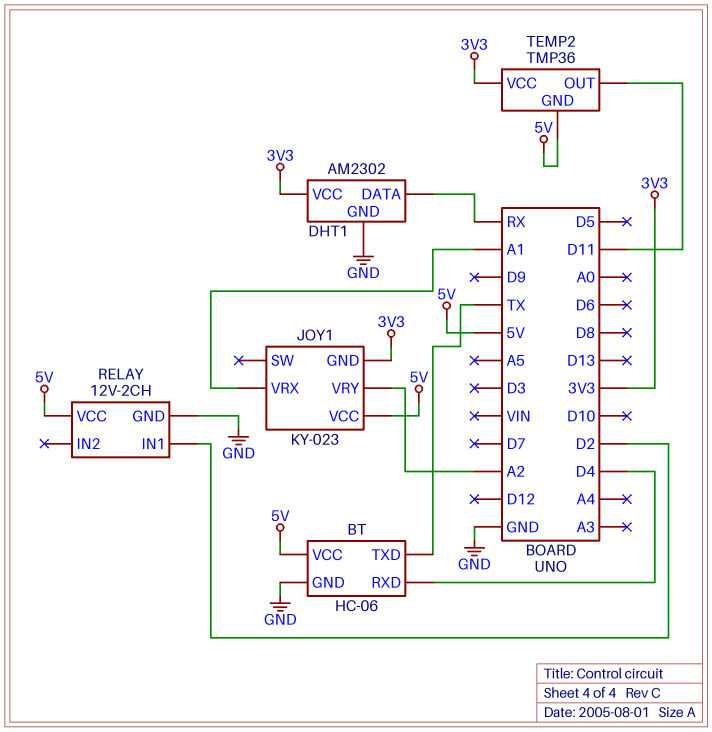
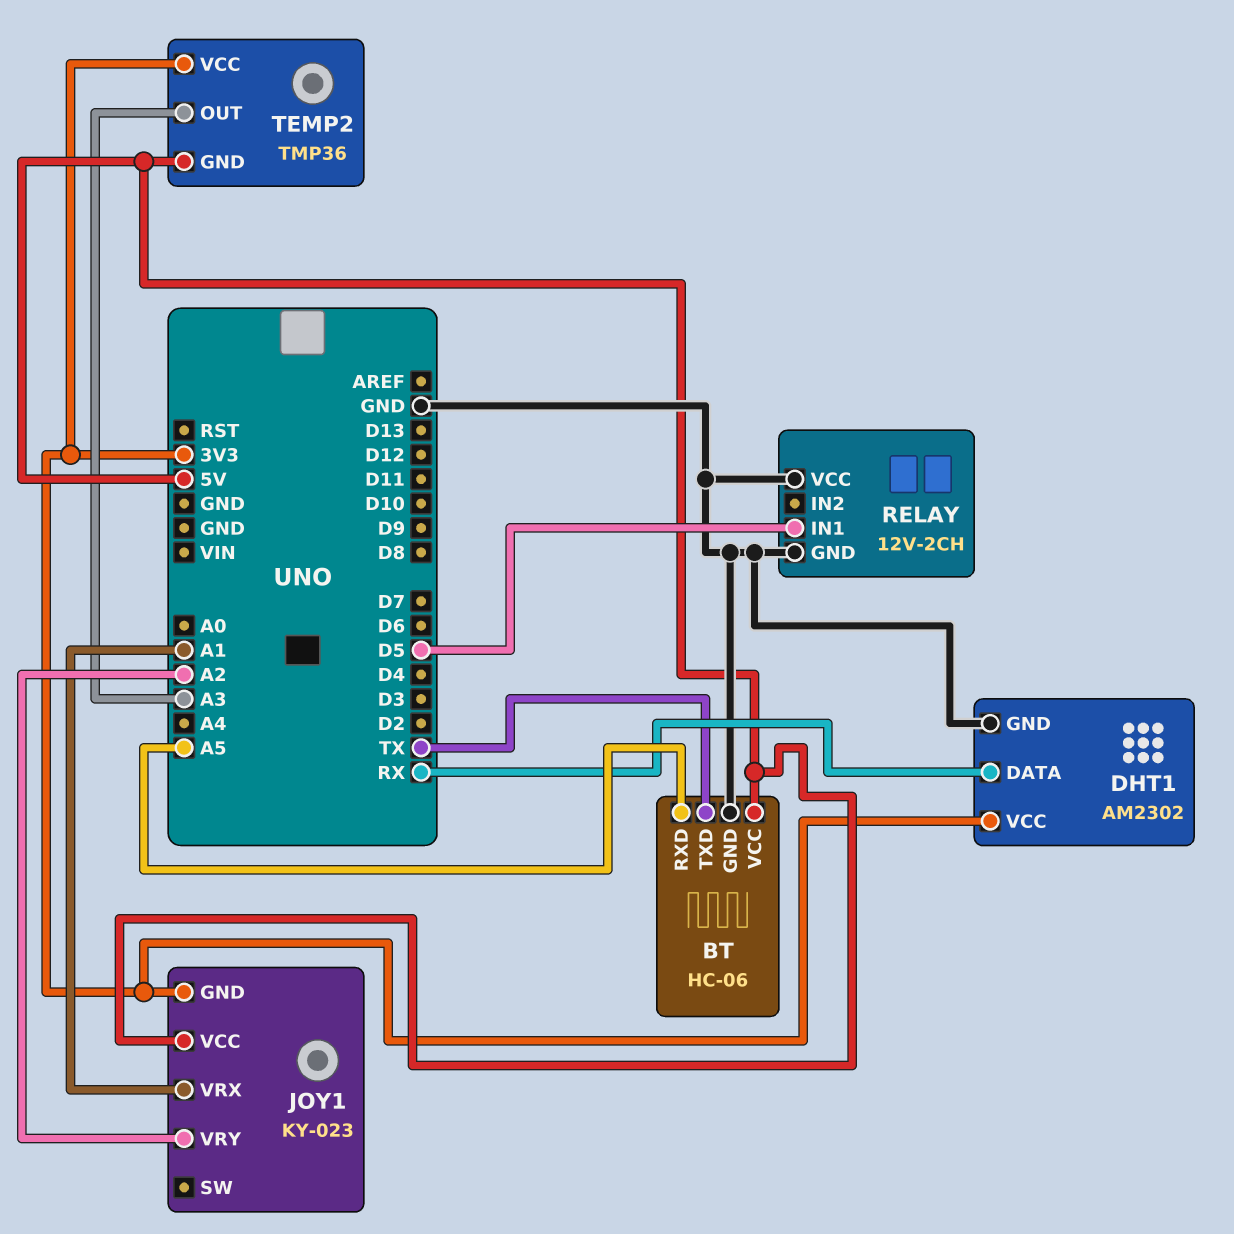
BT pin RXD: D4 -> A5
RELAY pin IN1: D2 -> D5
RELAY pin VCC: 5V -> GND
TEMP2 pin OUT: D11 -> A3

